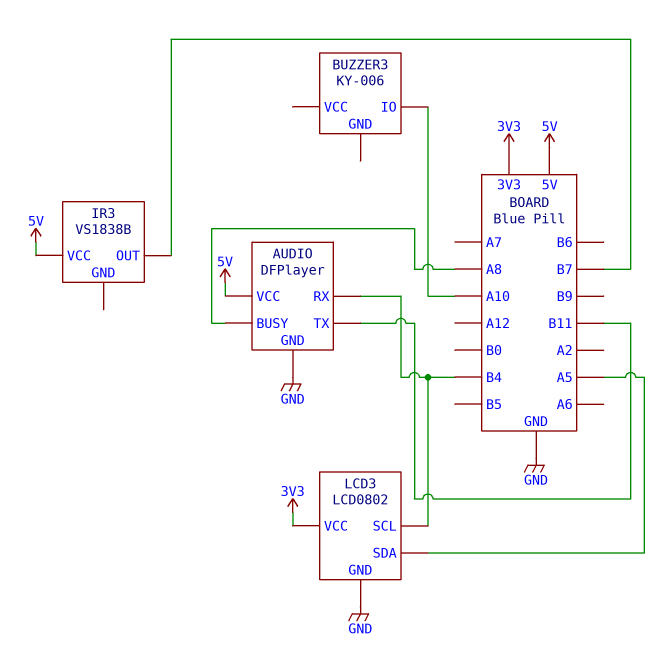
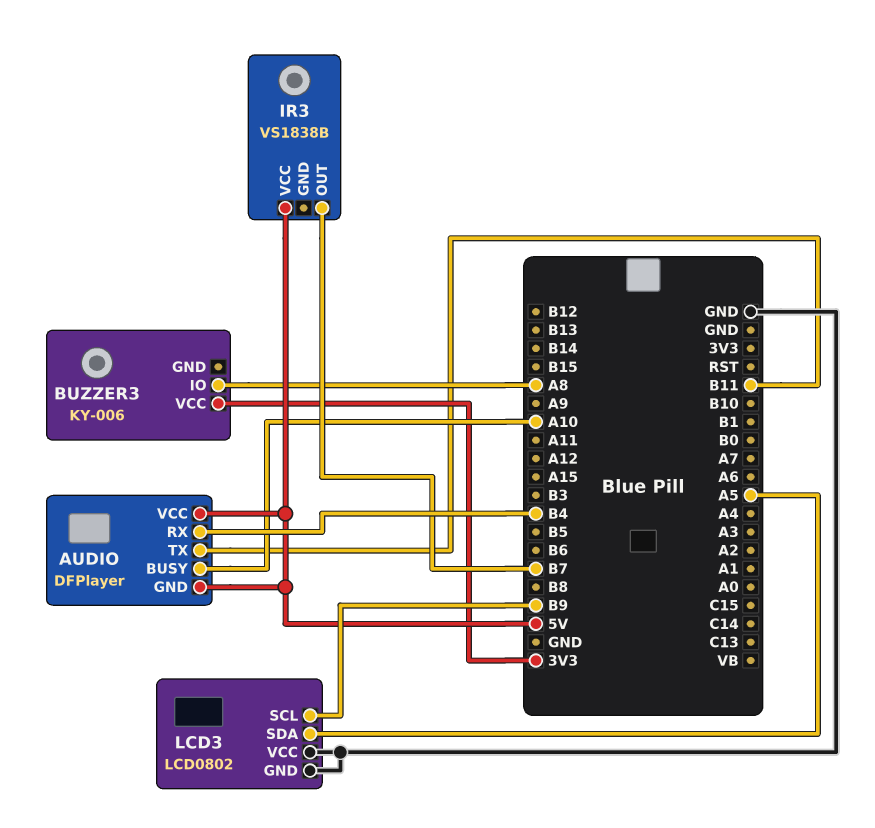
AUDIO pin BUSY: A8 -> A10
AUDIO pin GND: GND -> 5V
BUZZER3 pin IO: A10 -> A8
BUZZER3 pin VCC: none -> 3V3
LCD3 pin SCL: B4 -> B9
LCD3 pin VCC: 3V3 -> GND

